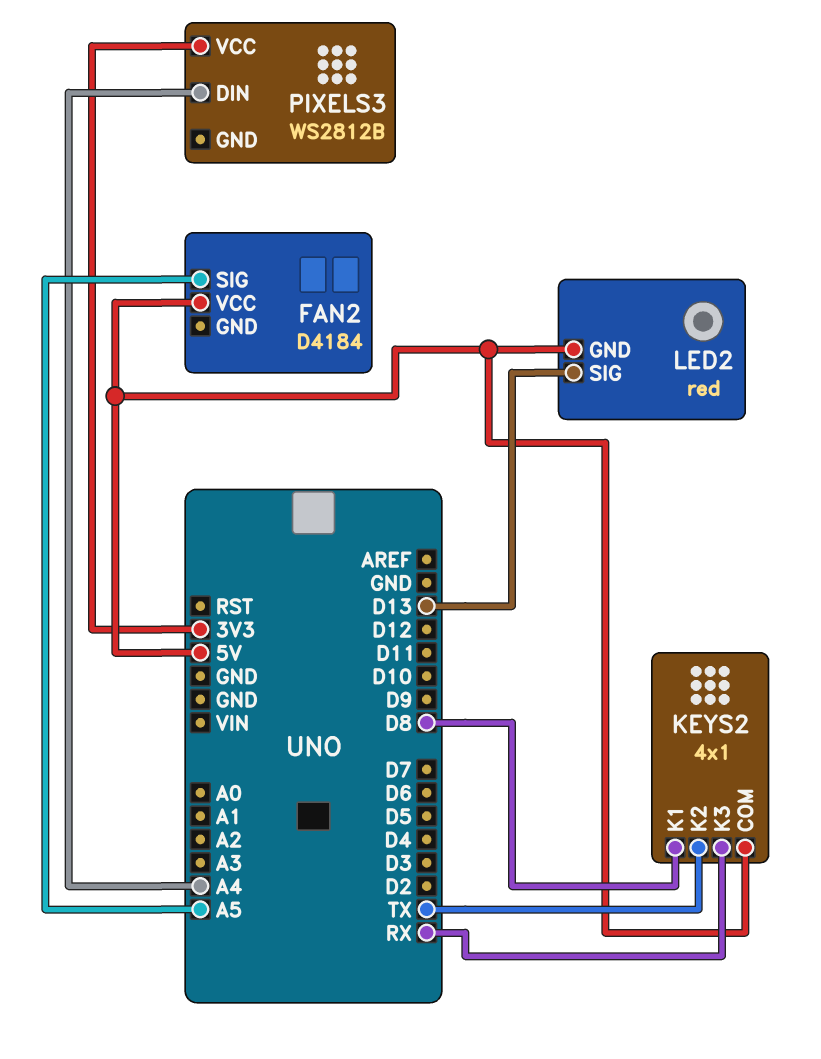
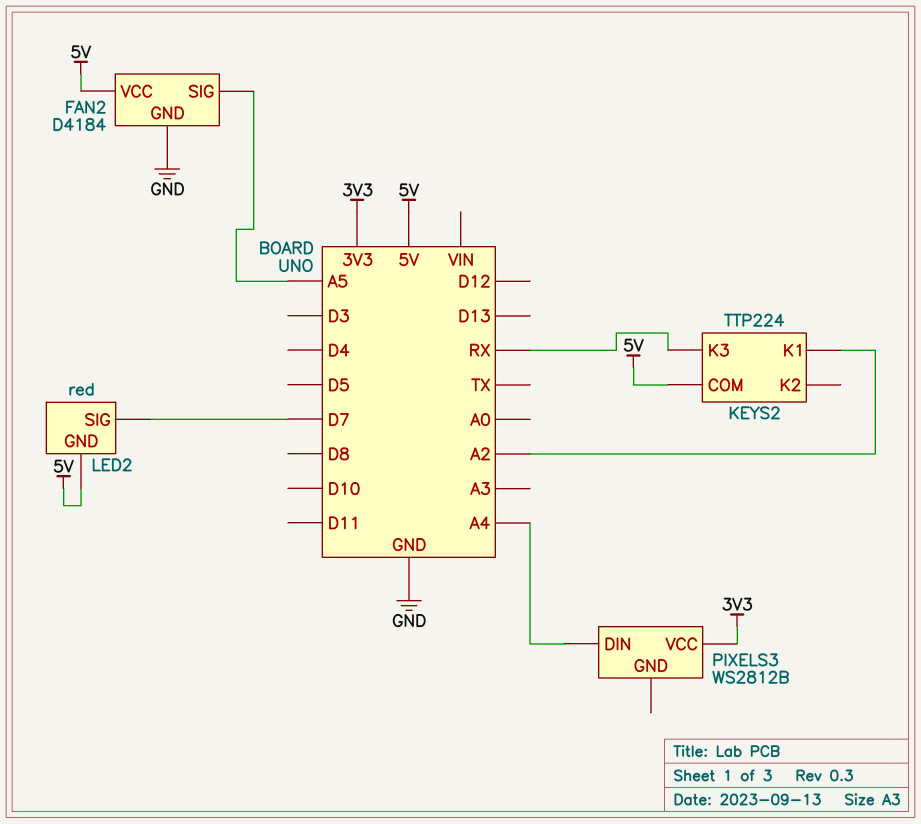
FAN2 pin GND: none -> GND
KEYS2: 4x1 -> TTP224
KEYS2 pin K1: D8 -> A2
KEYS2 pin K2: TX -> none
LED2 pin SIG: D13 -> D7

